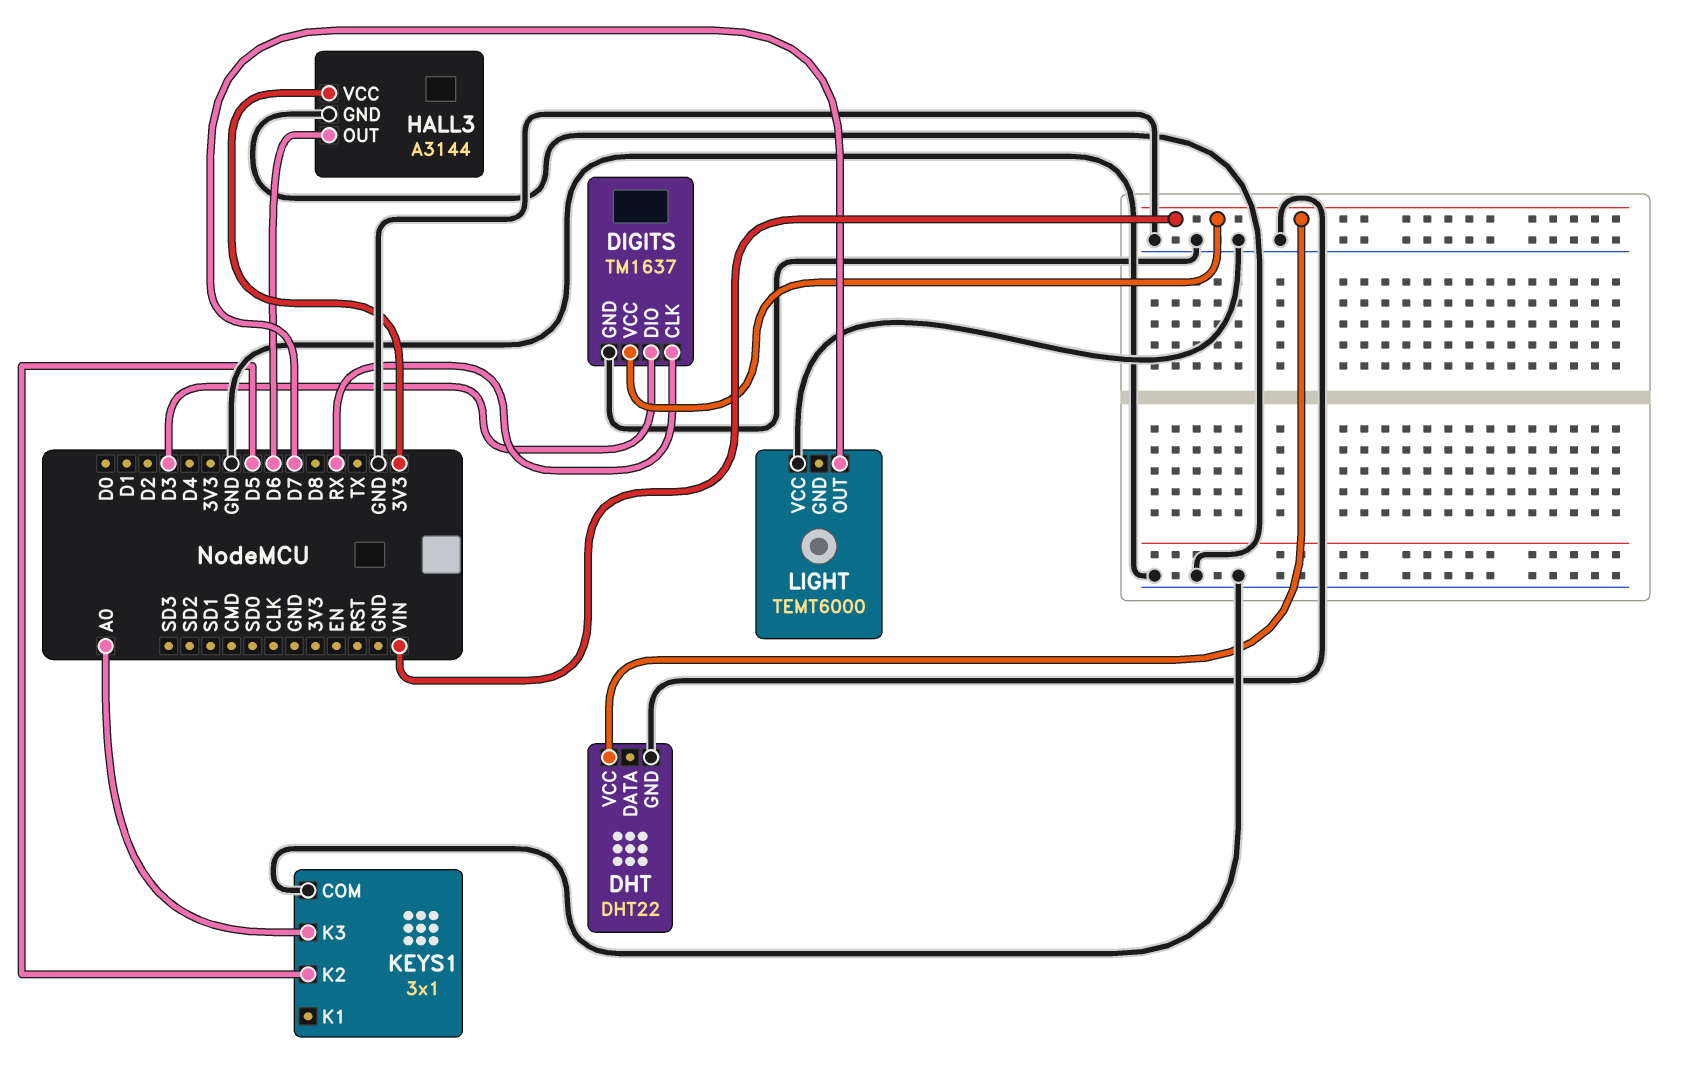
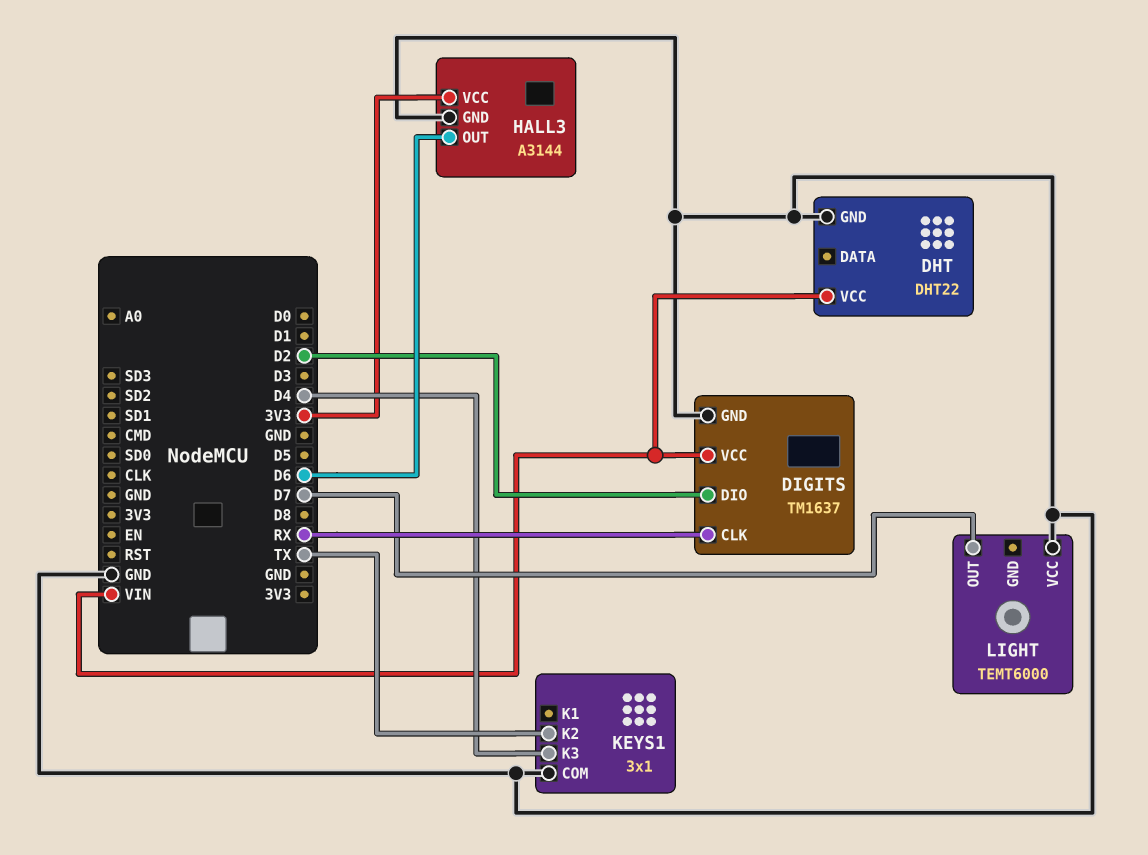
DIGITS pin DIO: D3 -> D2
KEYS1 pin K2: D5 -> TX
KEYS1 pin K3: A0 -> D4

